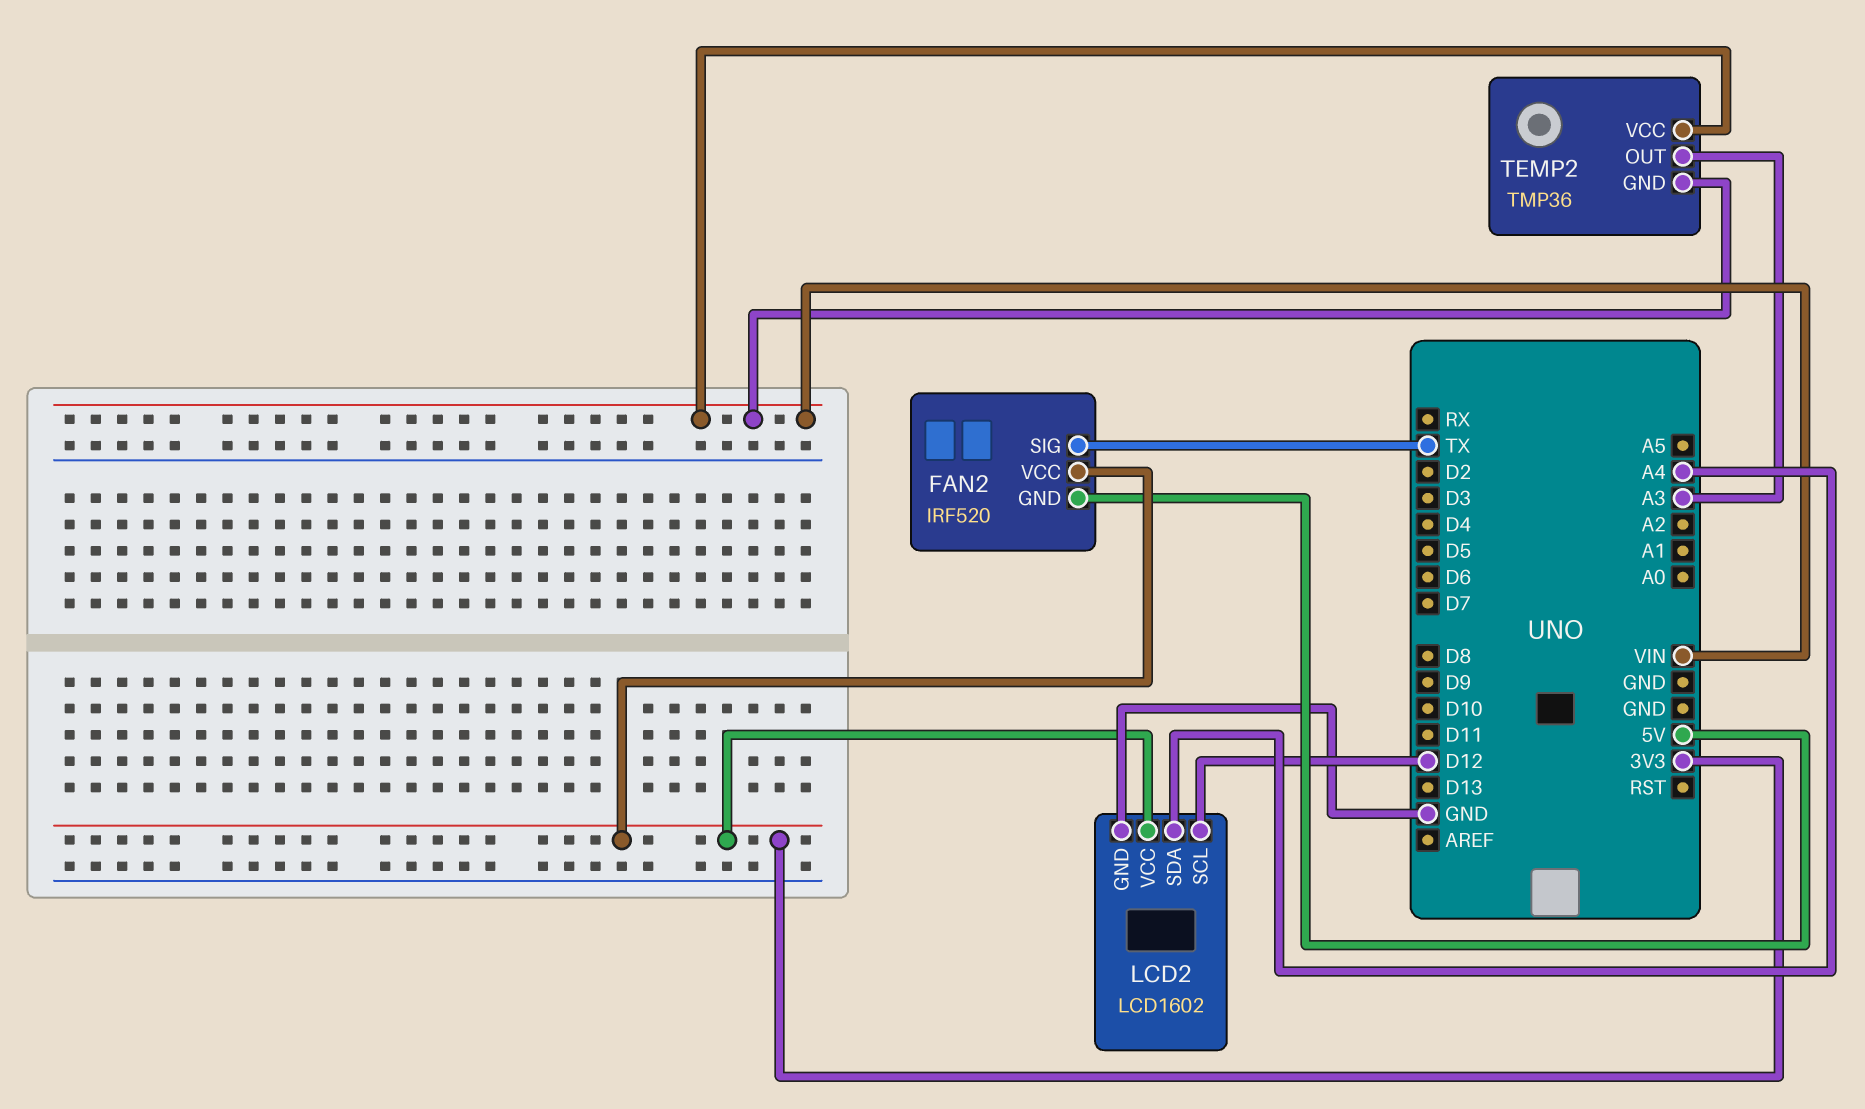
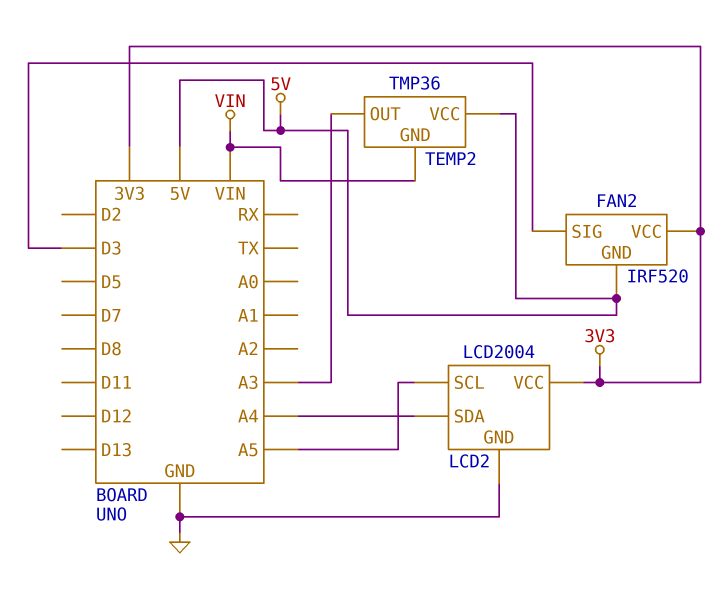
FAN2 pin SIG: TX -> D3
LCD2: LCD1602 -> LCD2004
LCD2 pin SCL: D12 -> A5
TEMP2 pin VCC: VIN -> 5V

